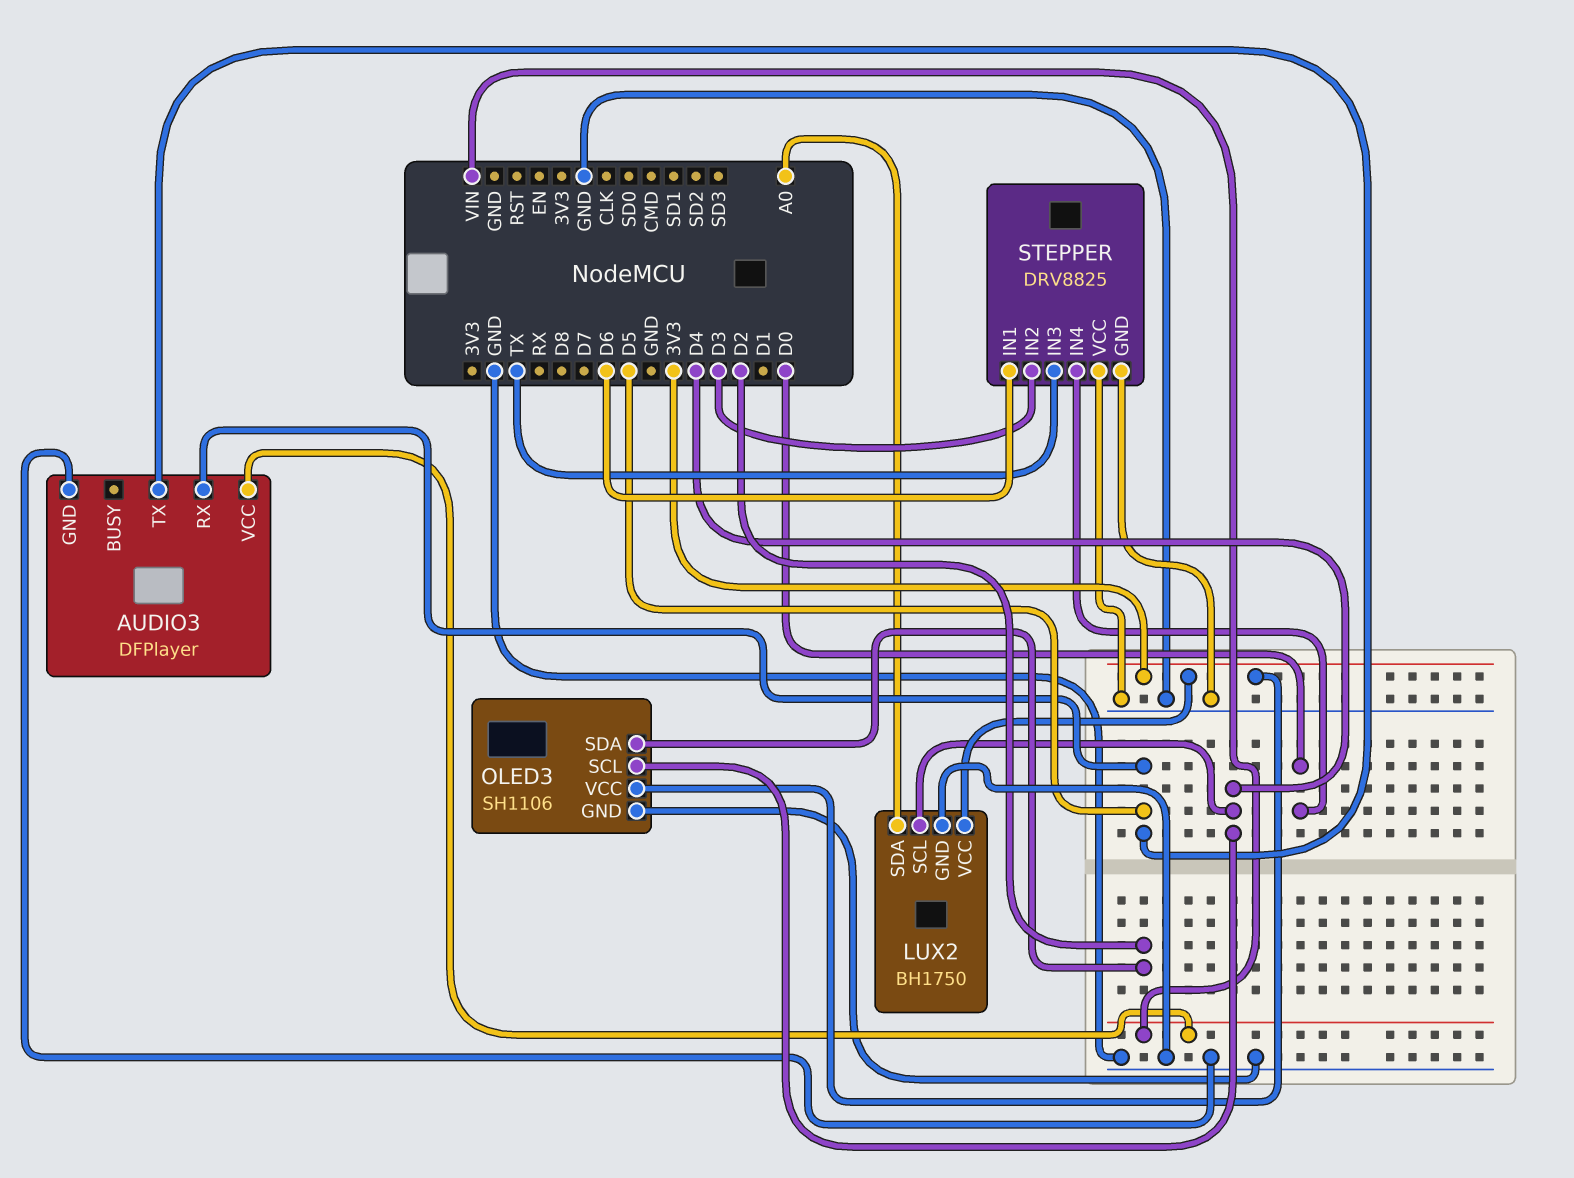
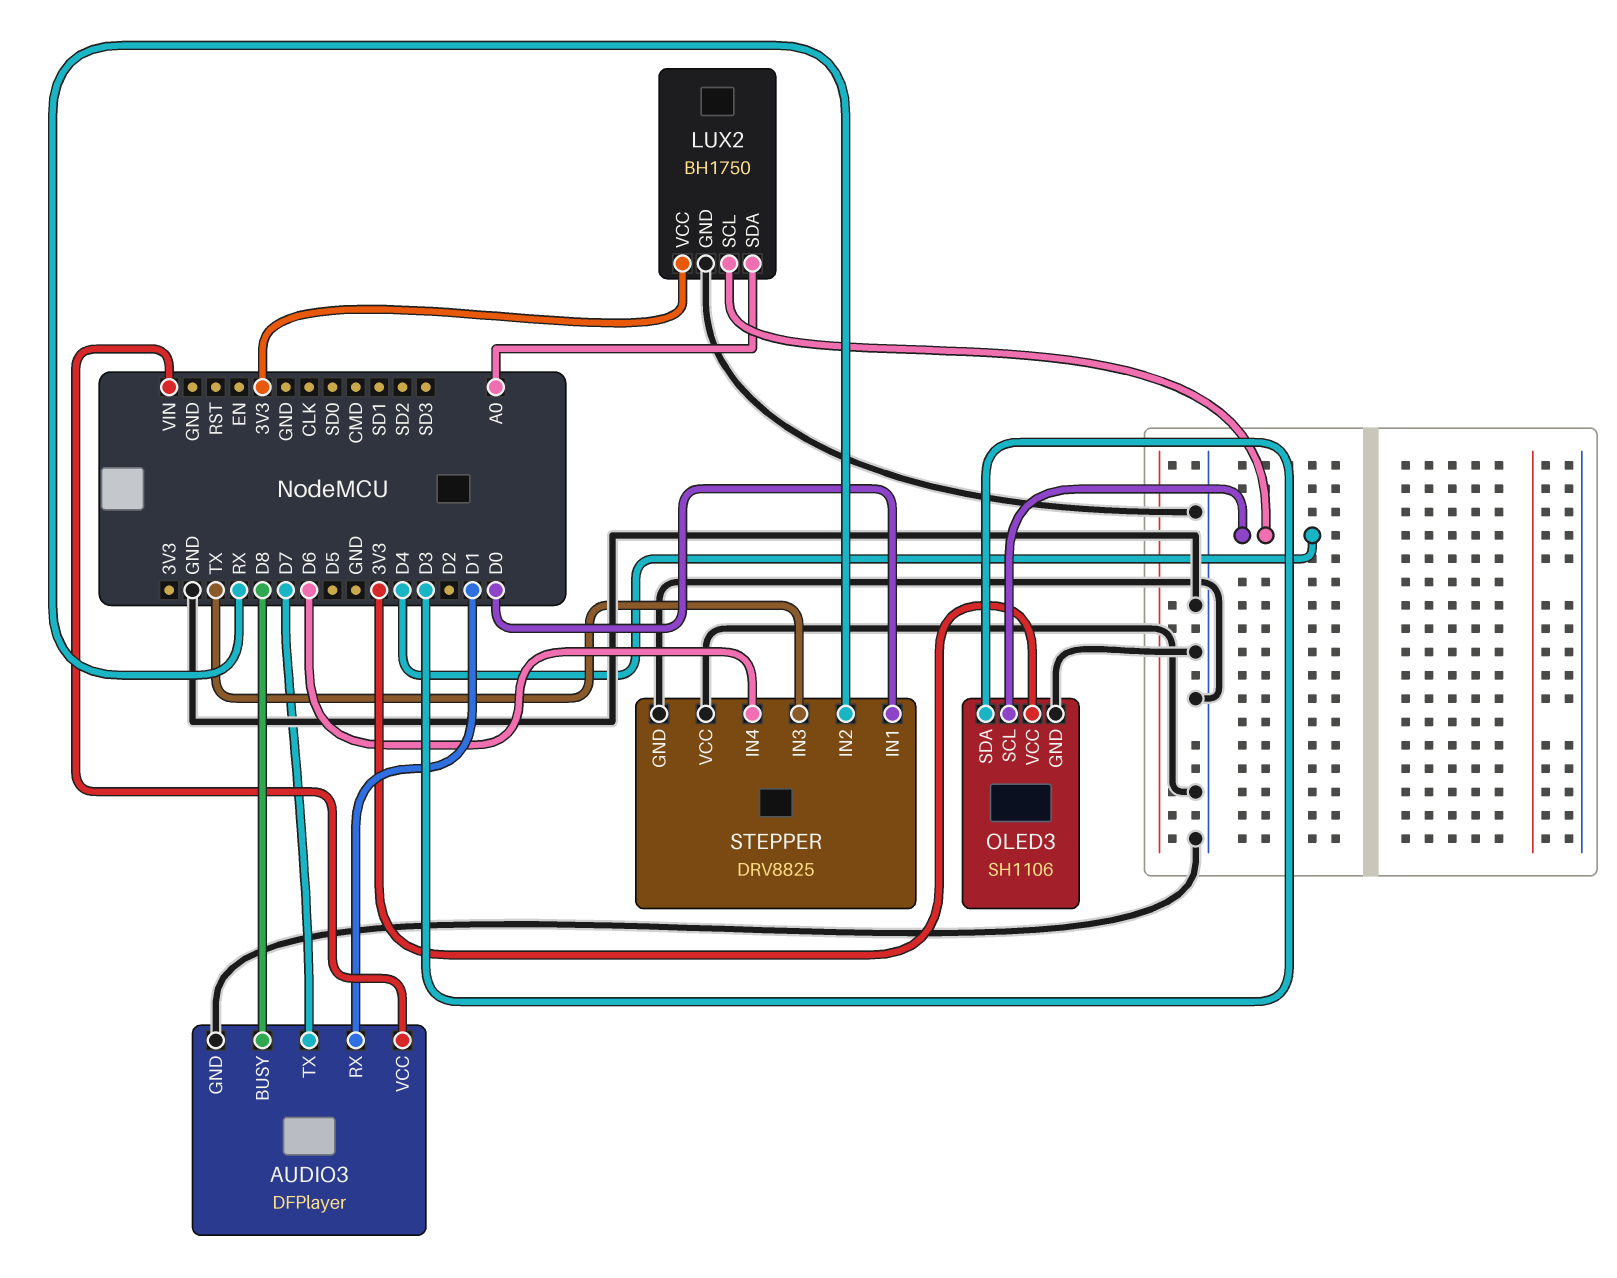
AUDIO3 pin BUSY: none -> D8
AUDIO3 pin RX: D5 -> D1
AUDIO3 pin TX: D5 -> D7
OLED3 pin SDA: D2 -> D3
STEPPER pin IN1: D6 -> D0
STEPPER pin IN2: D3 -> RX
STEPPER pin IN4: D0 -> D6

